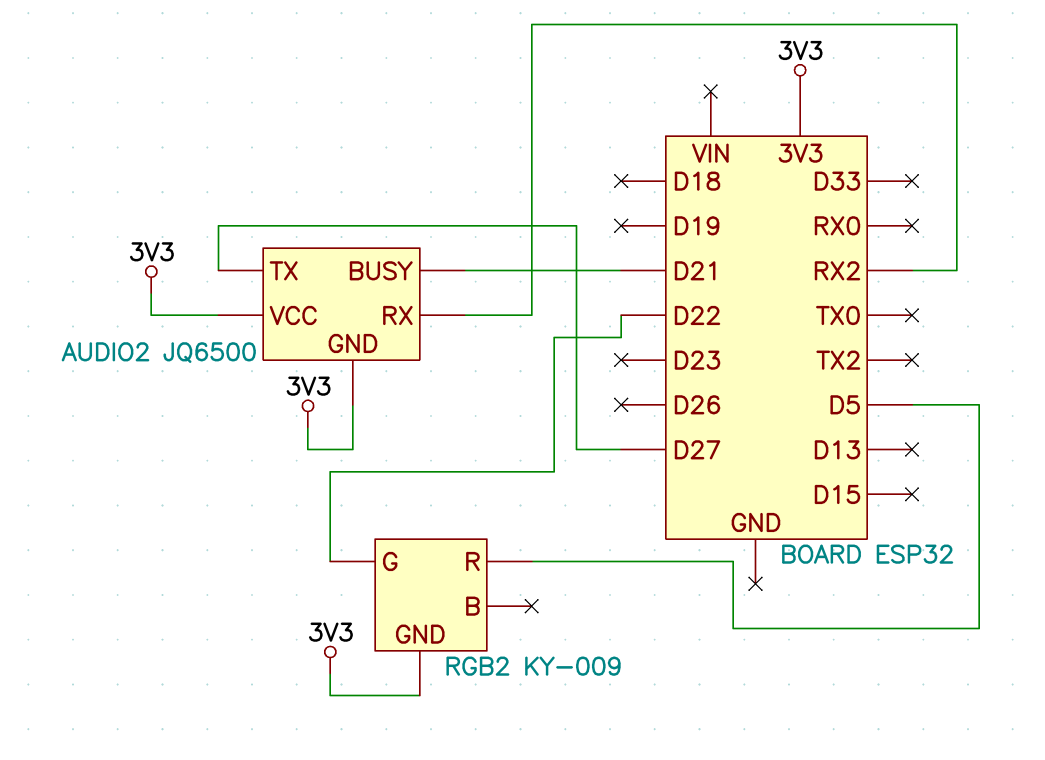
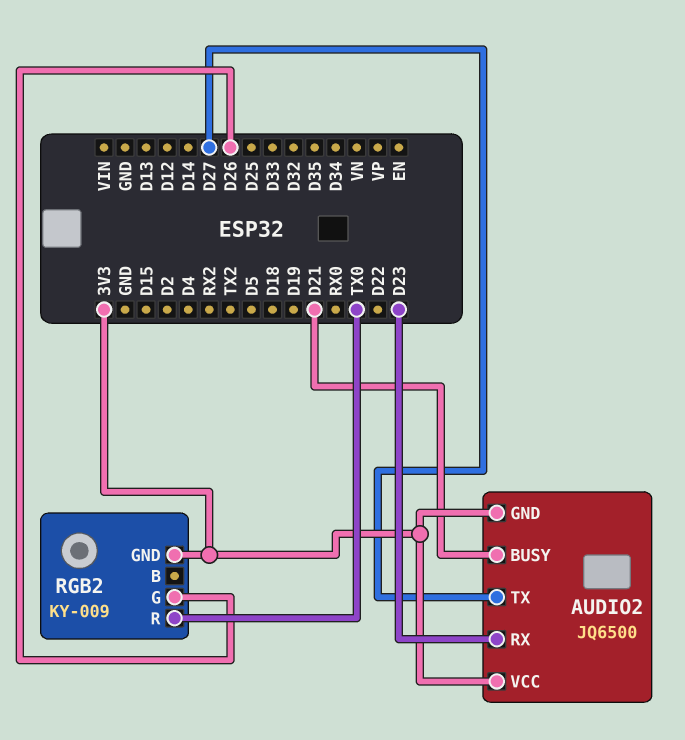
AUDIO2 pin RX: RX2 -> D23
RGB2 pin G: D22 -> D26
RGB2 pin R: D5 -> TX0

